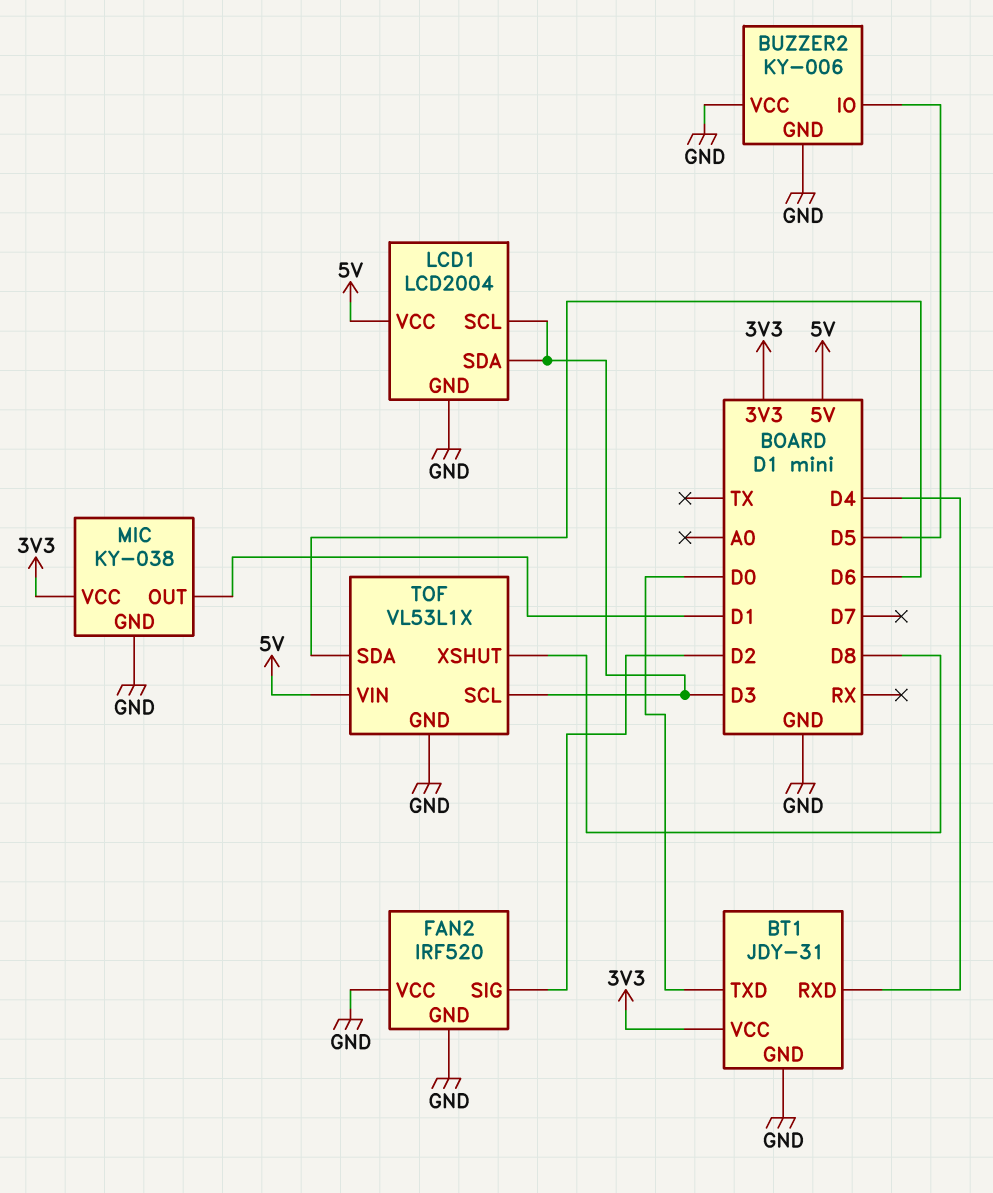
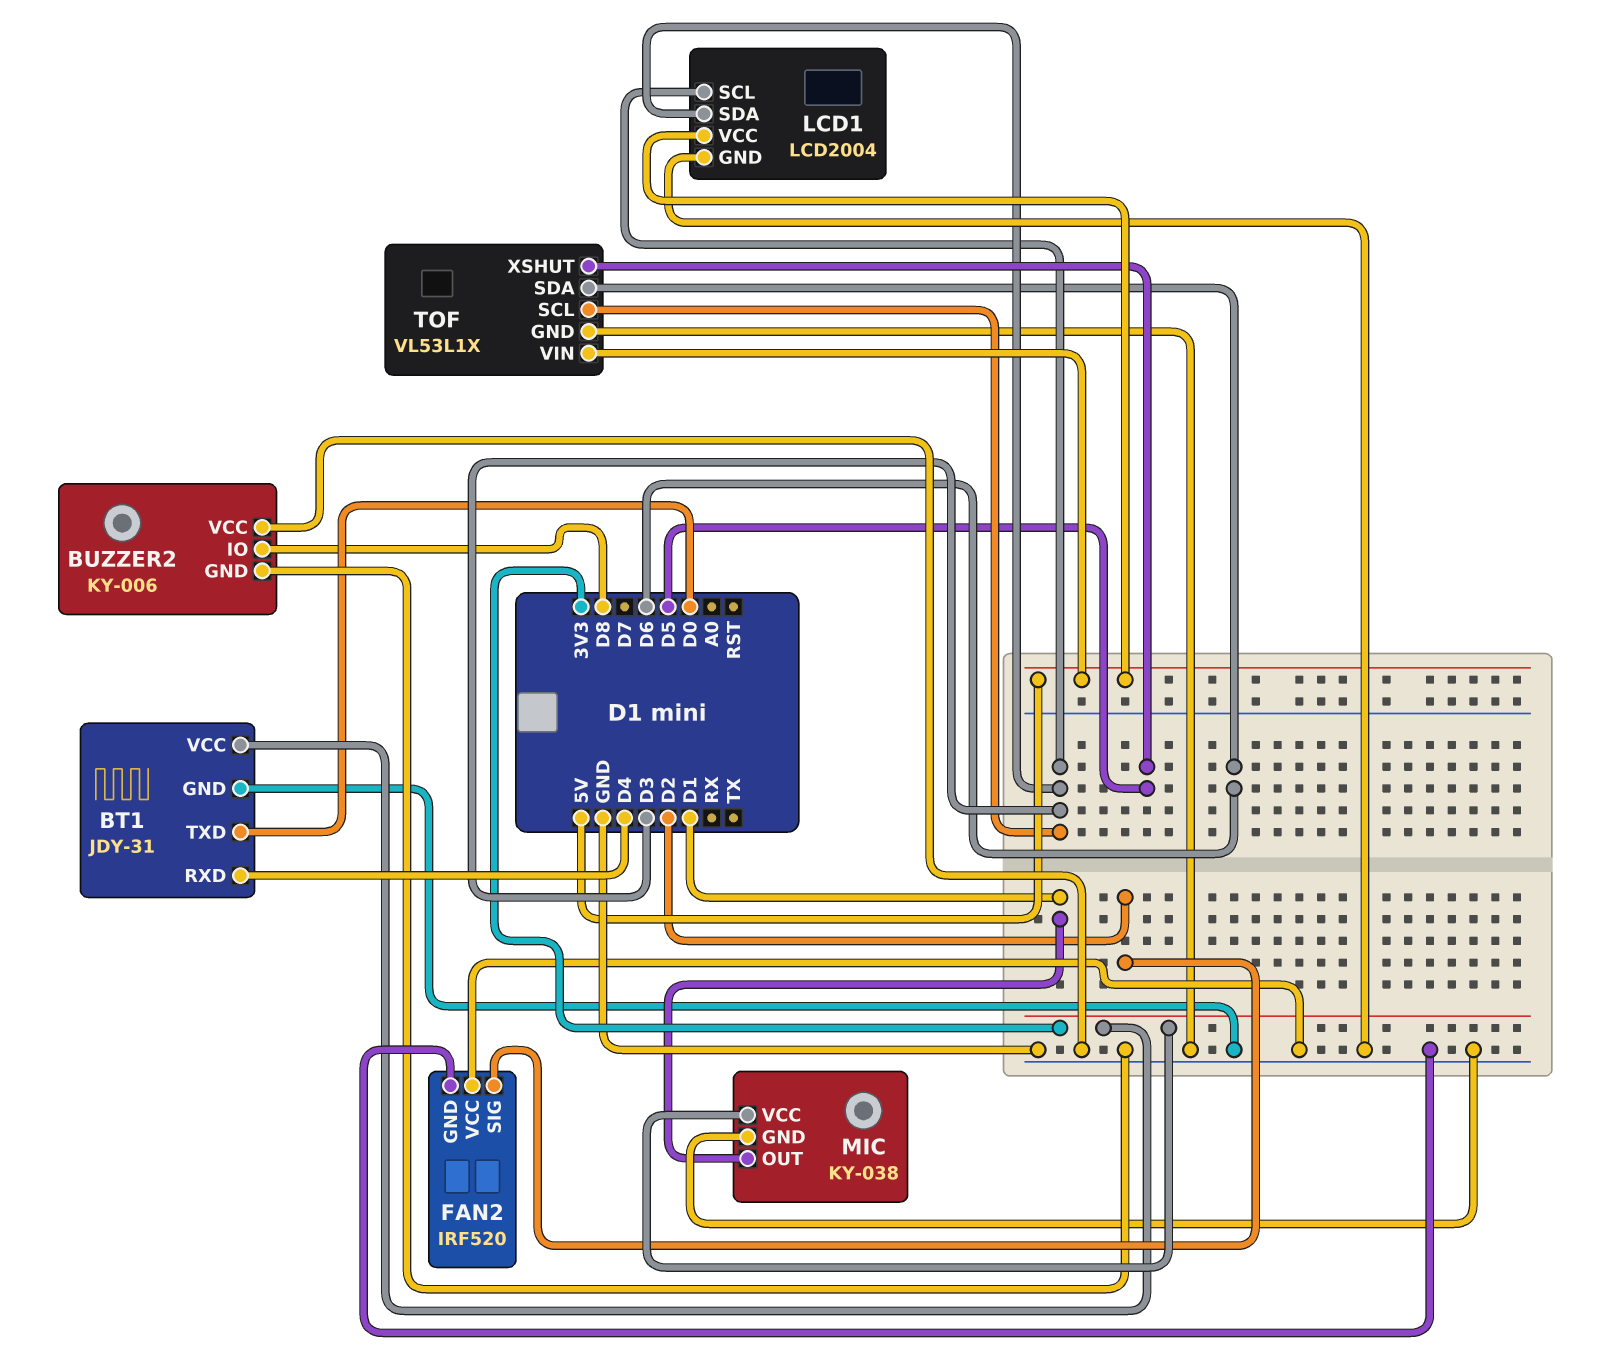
BUZZER2 pin IO: D5 -> D8
TOF pin XSHUT: D8 -> D5

